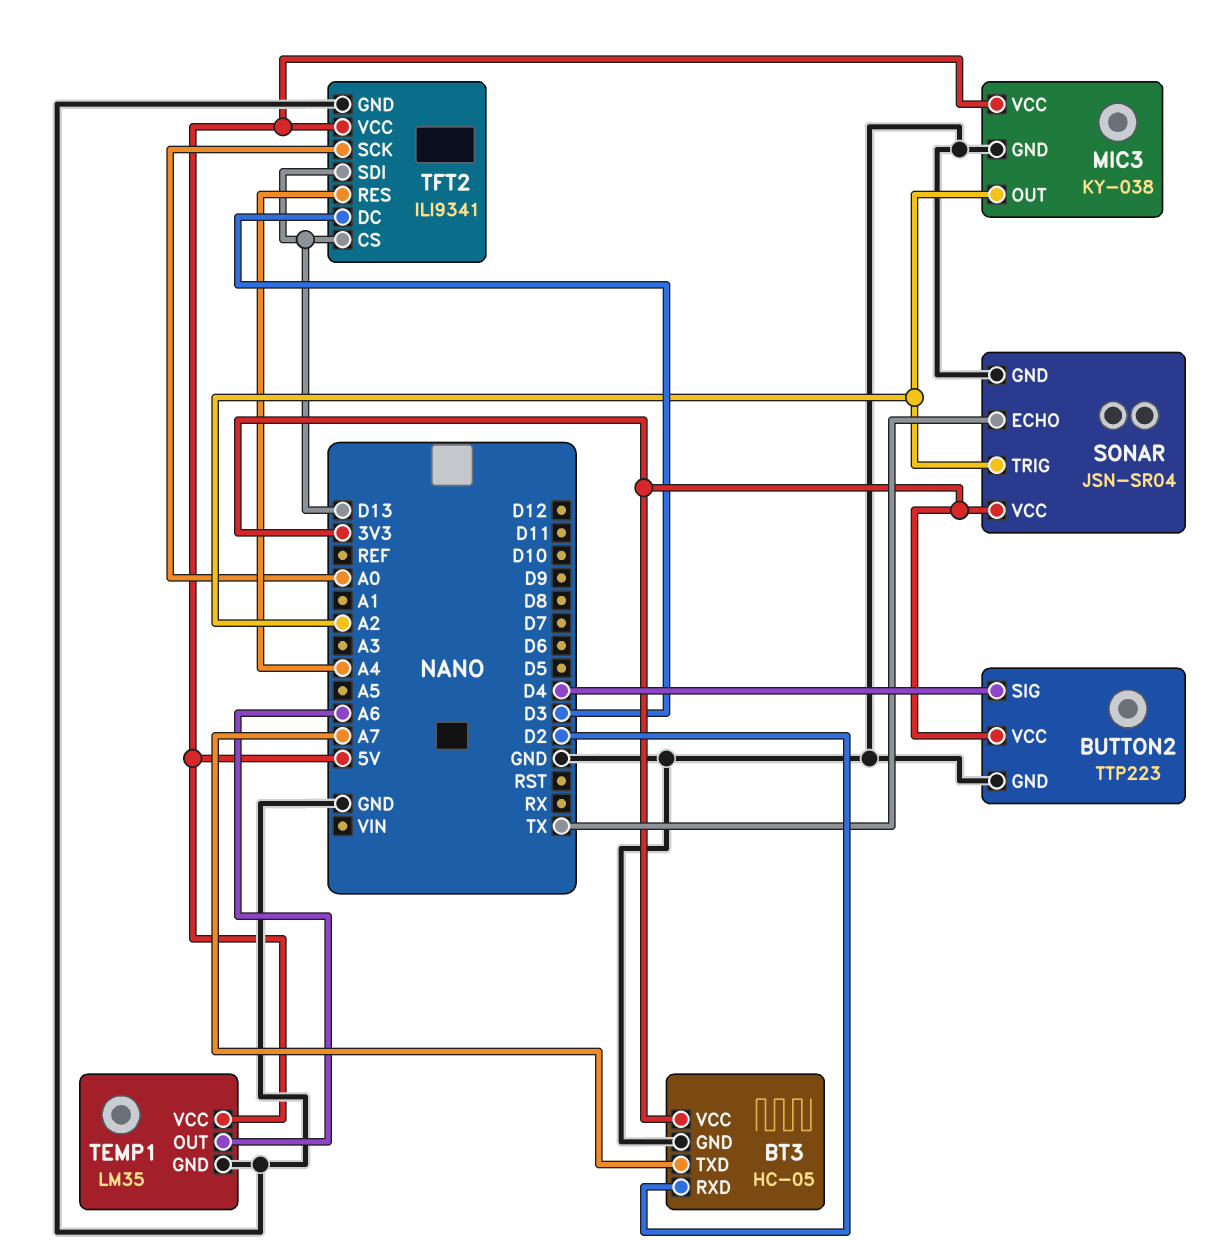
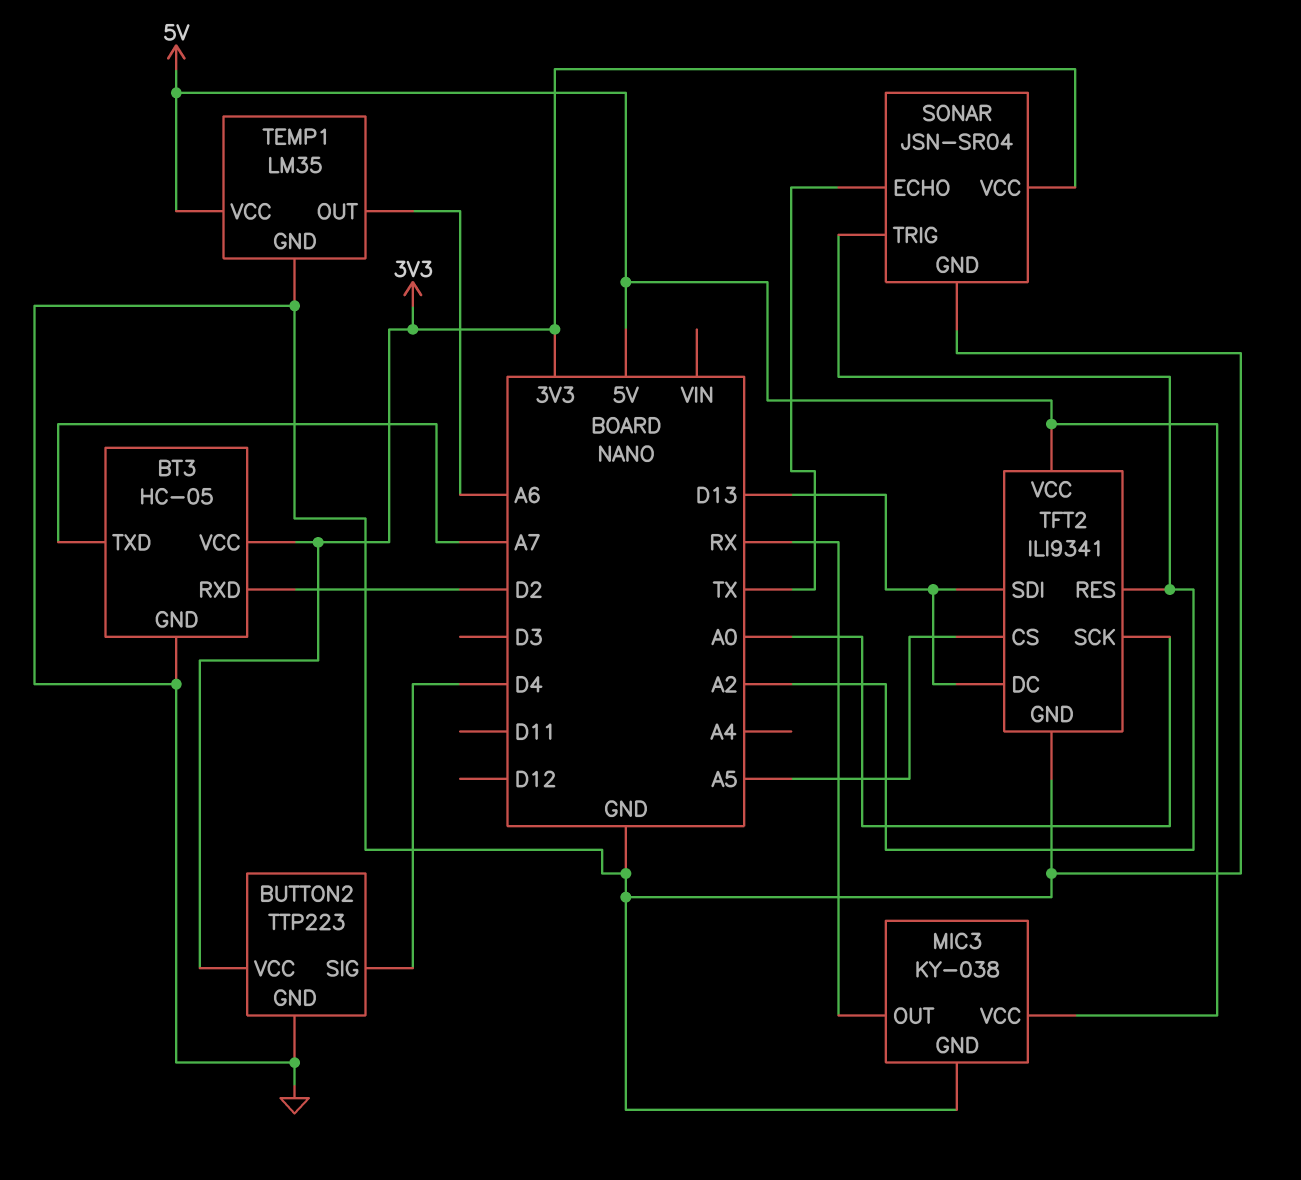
MIC3 pin OUT: A2 -> RX
TFT2 pin CS: D13 -> A5
TFT2 pin DC: D3 -> D13
TFT2 pin RES: A4 -> A2

